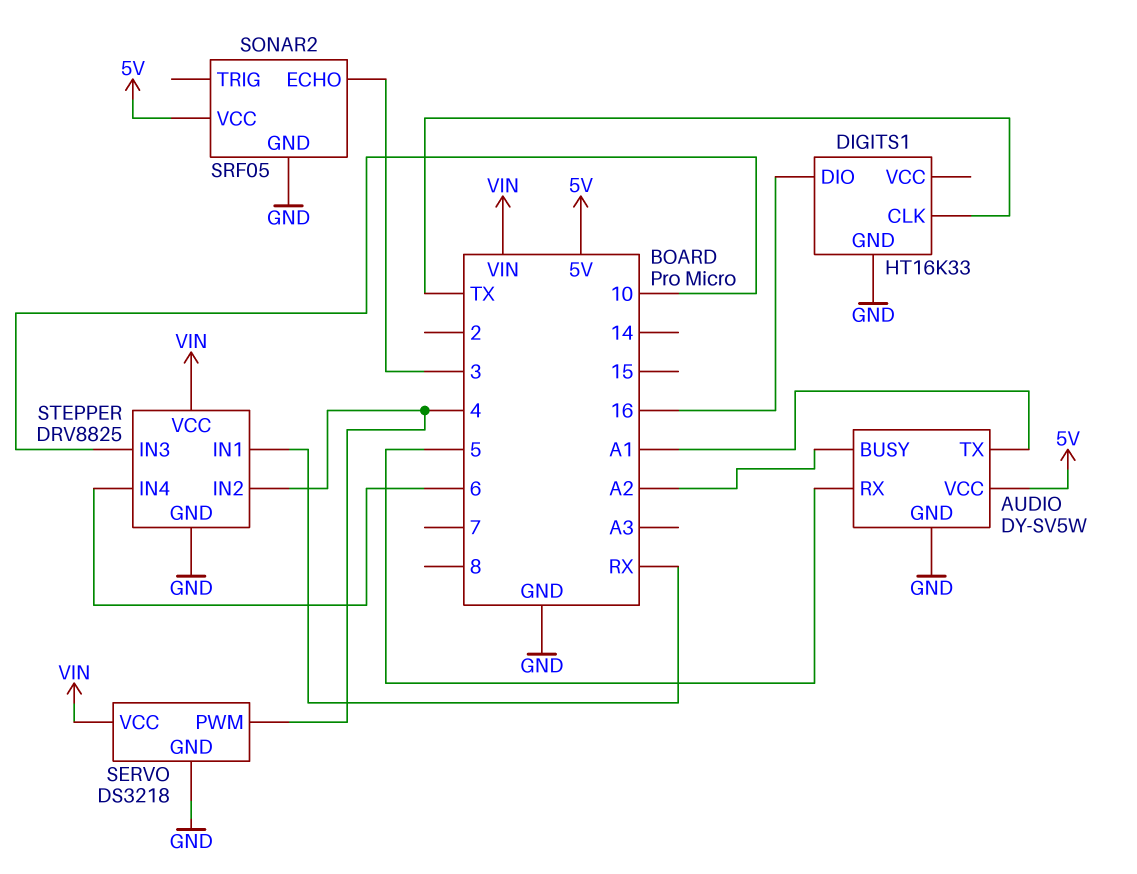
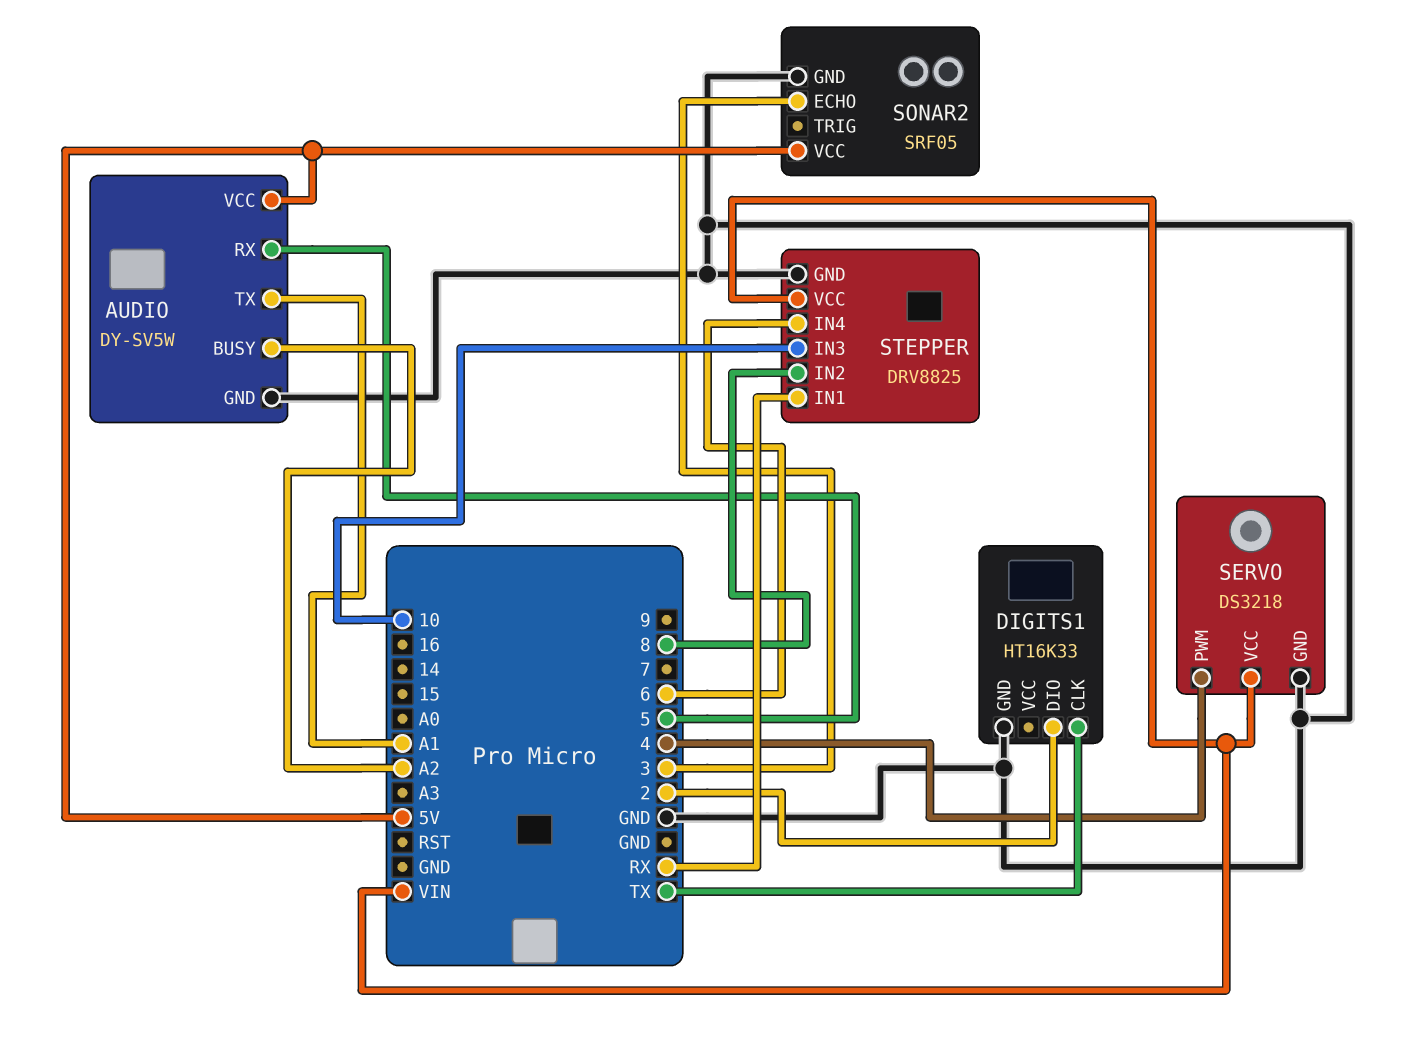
DIGITS1 pin DIO: 16 -> 2
STEPPER pin IN2: 4 -> 8

